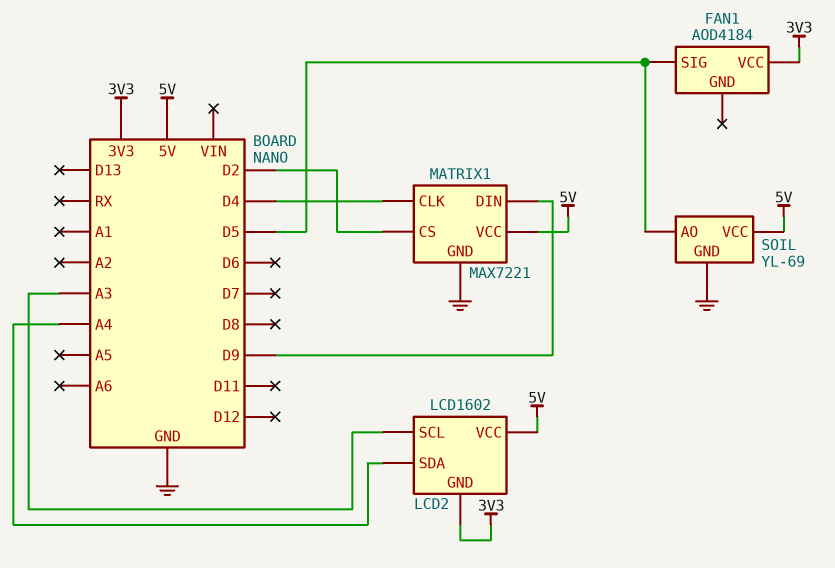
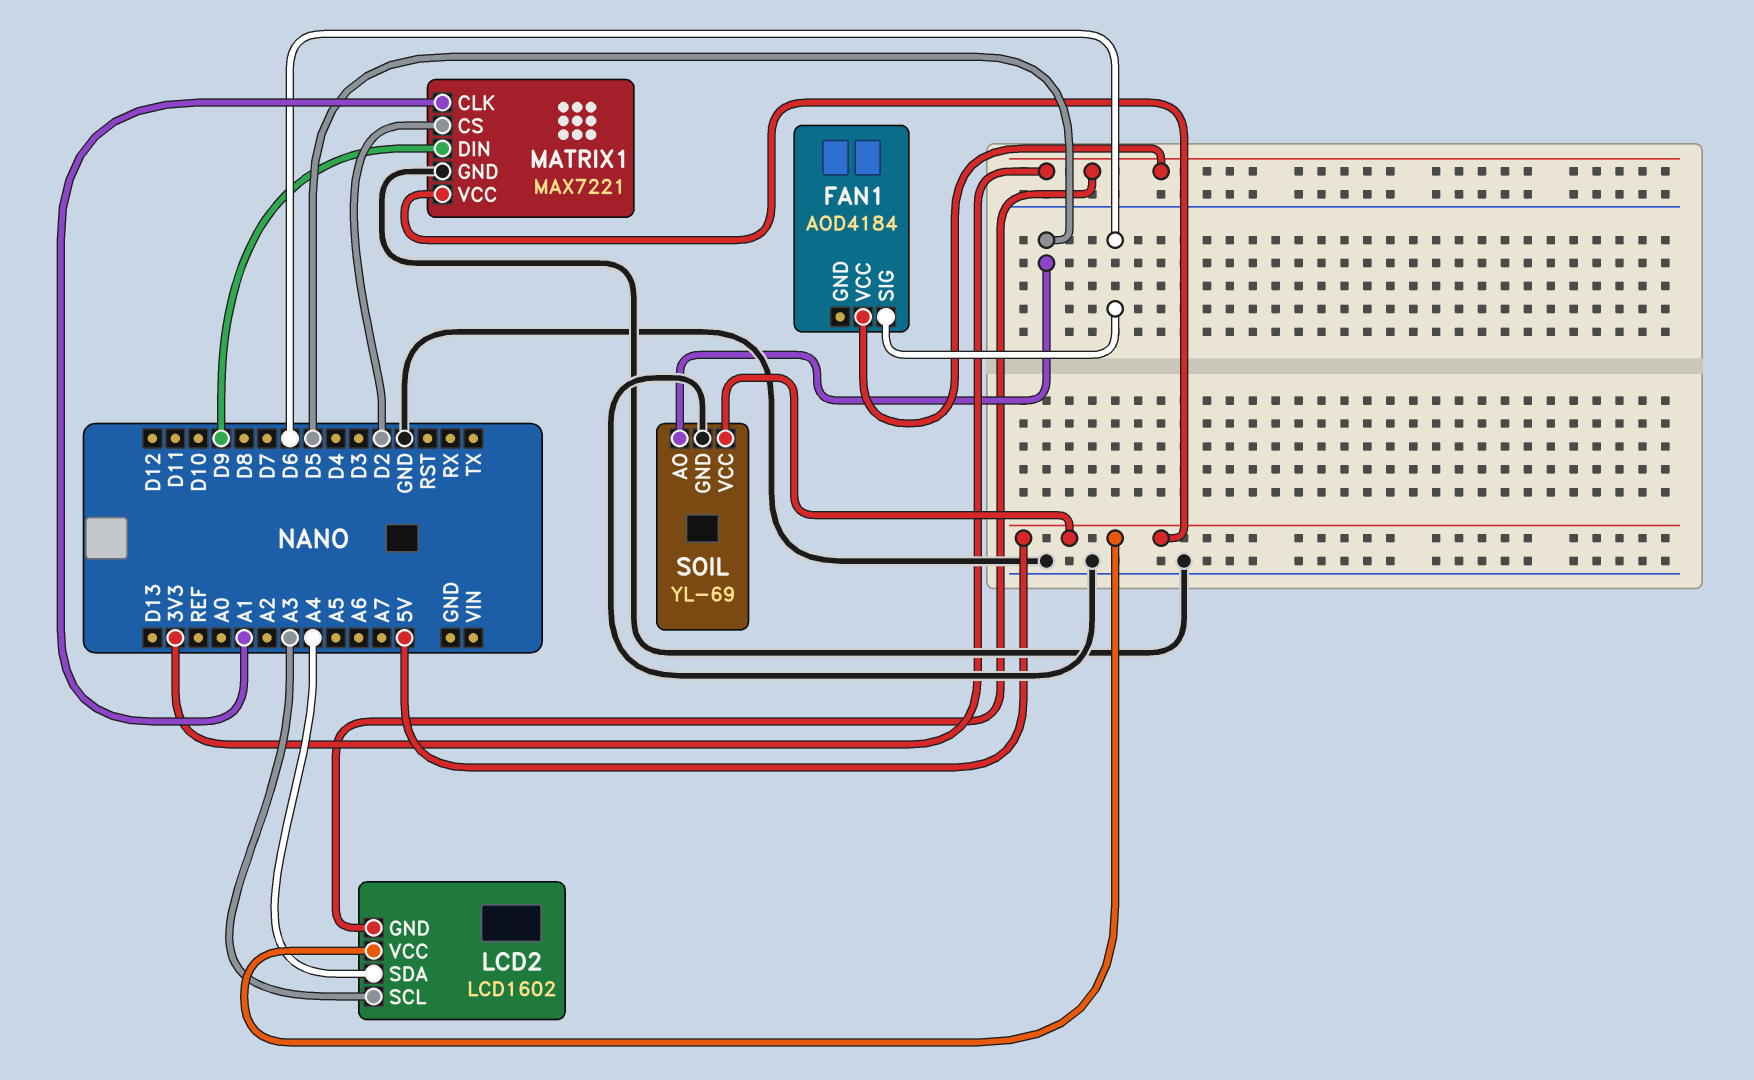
FAN1 pin SIG: D5 -> D6
MATRIX1 pin CLK: D4 -> A1

